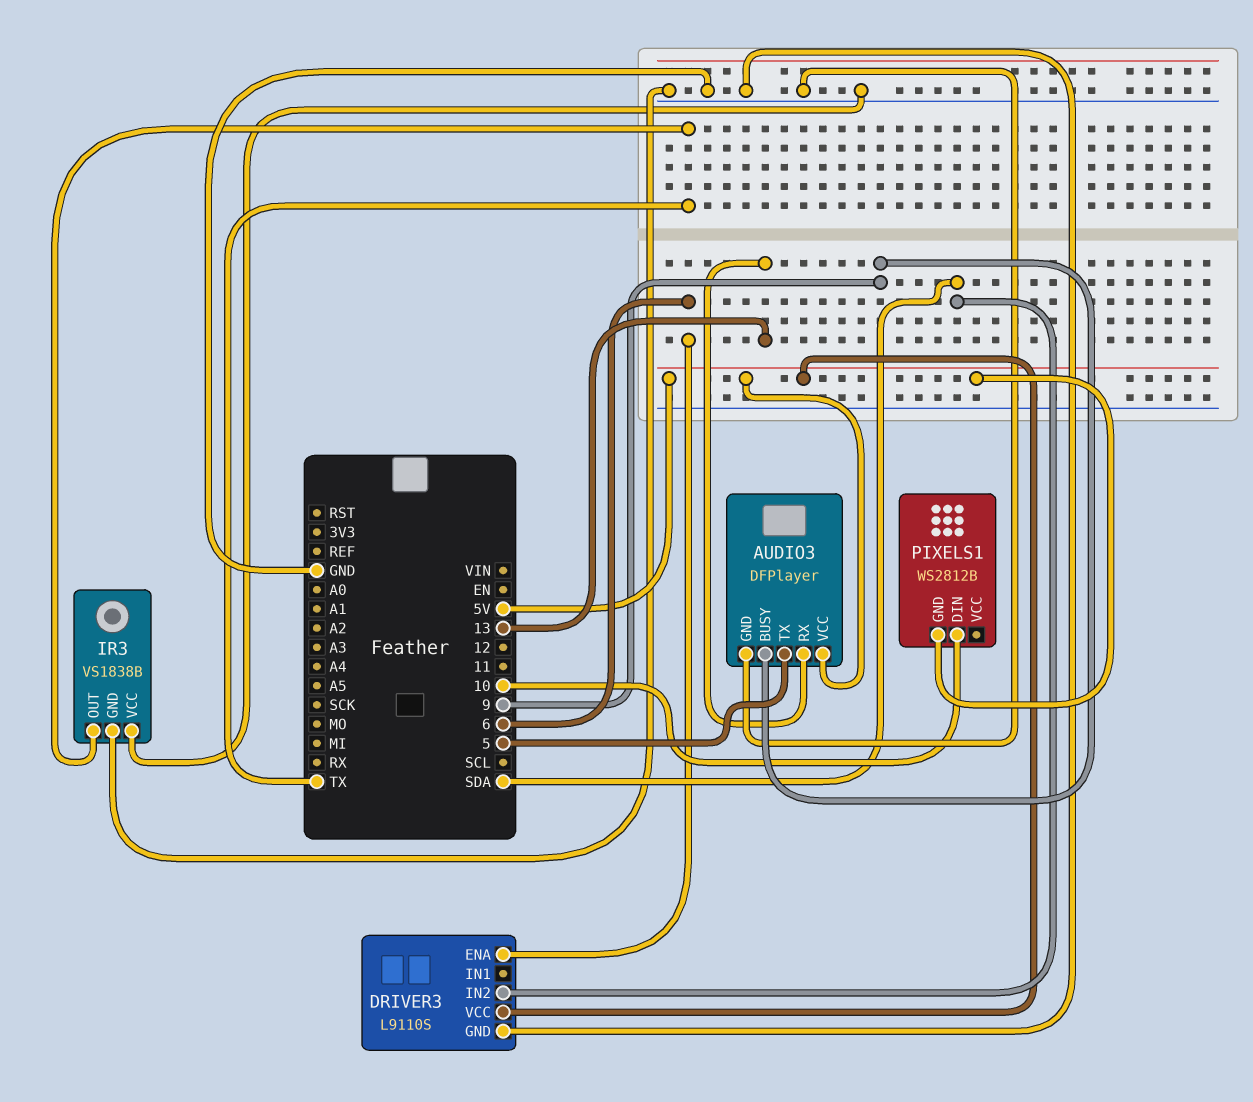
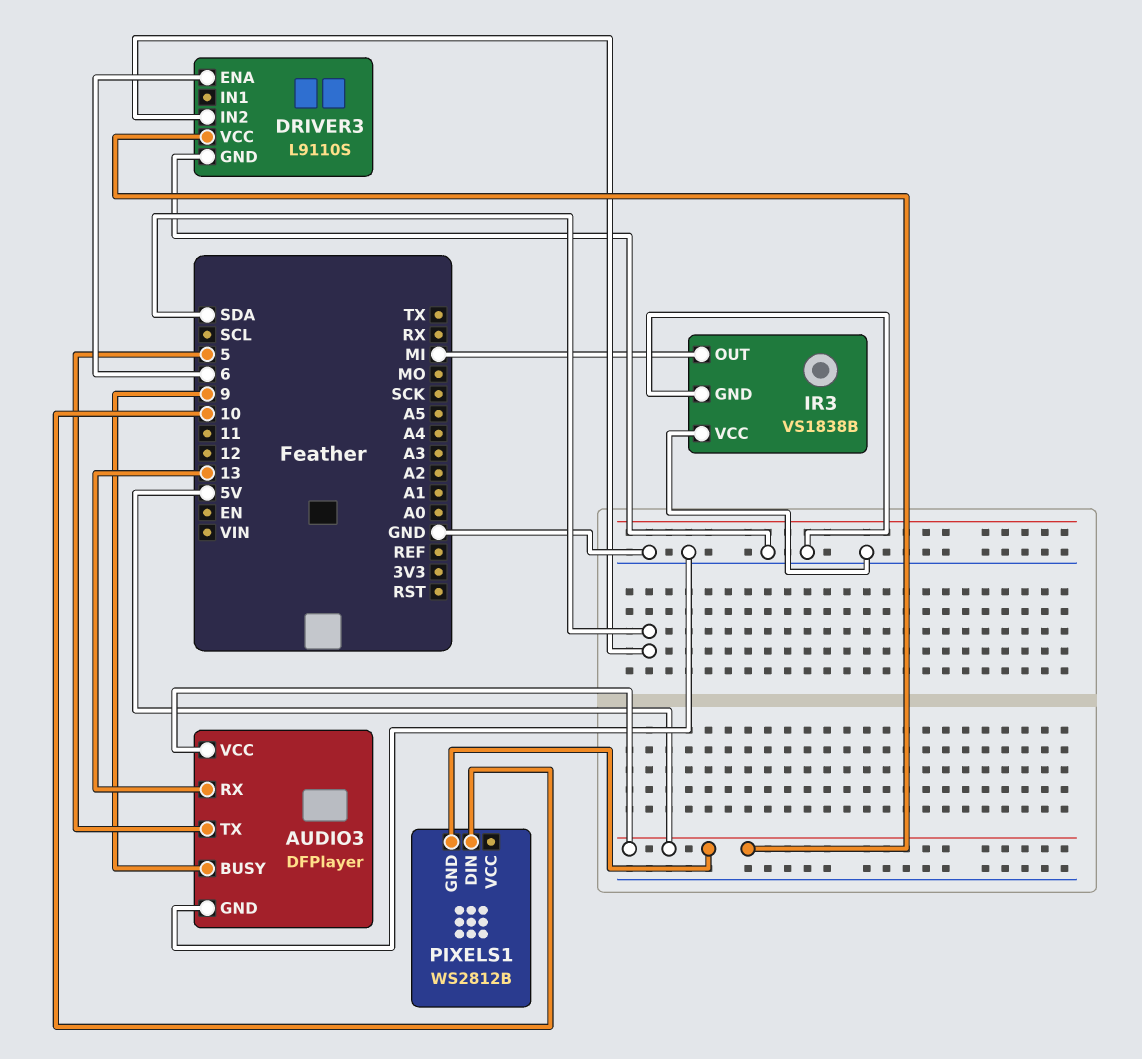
IR3 pin OUT: TX -> MI

